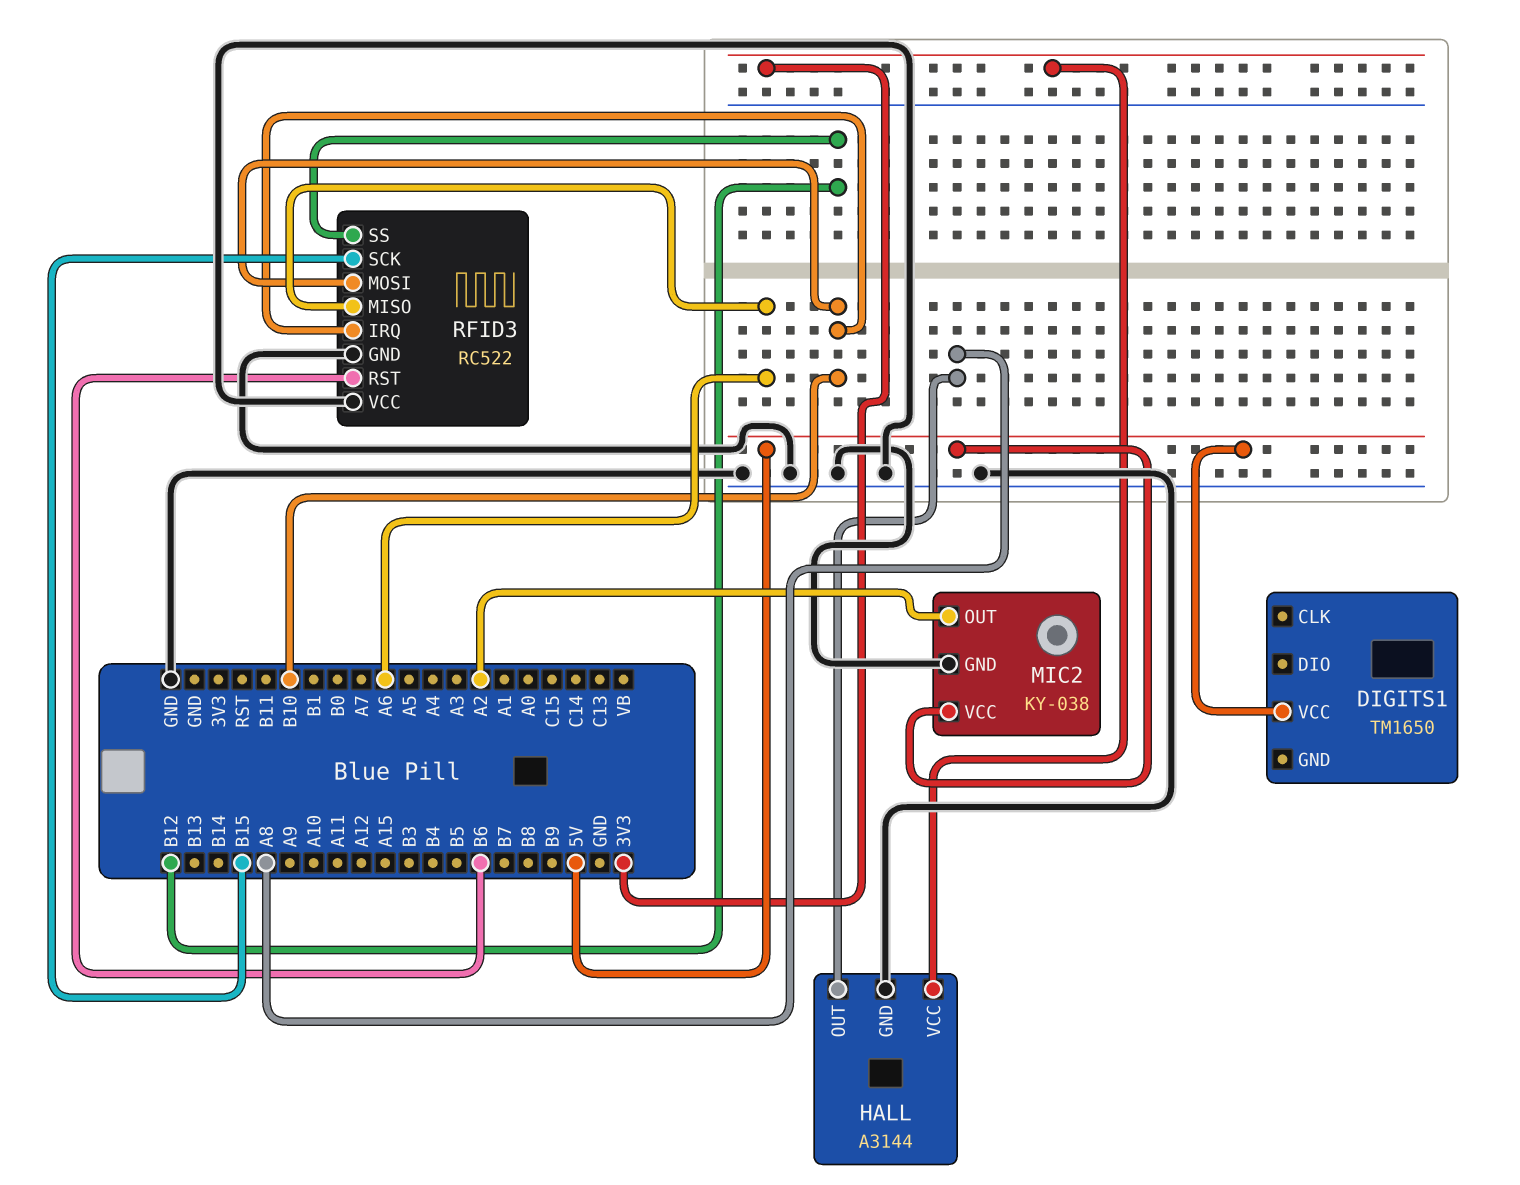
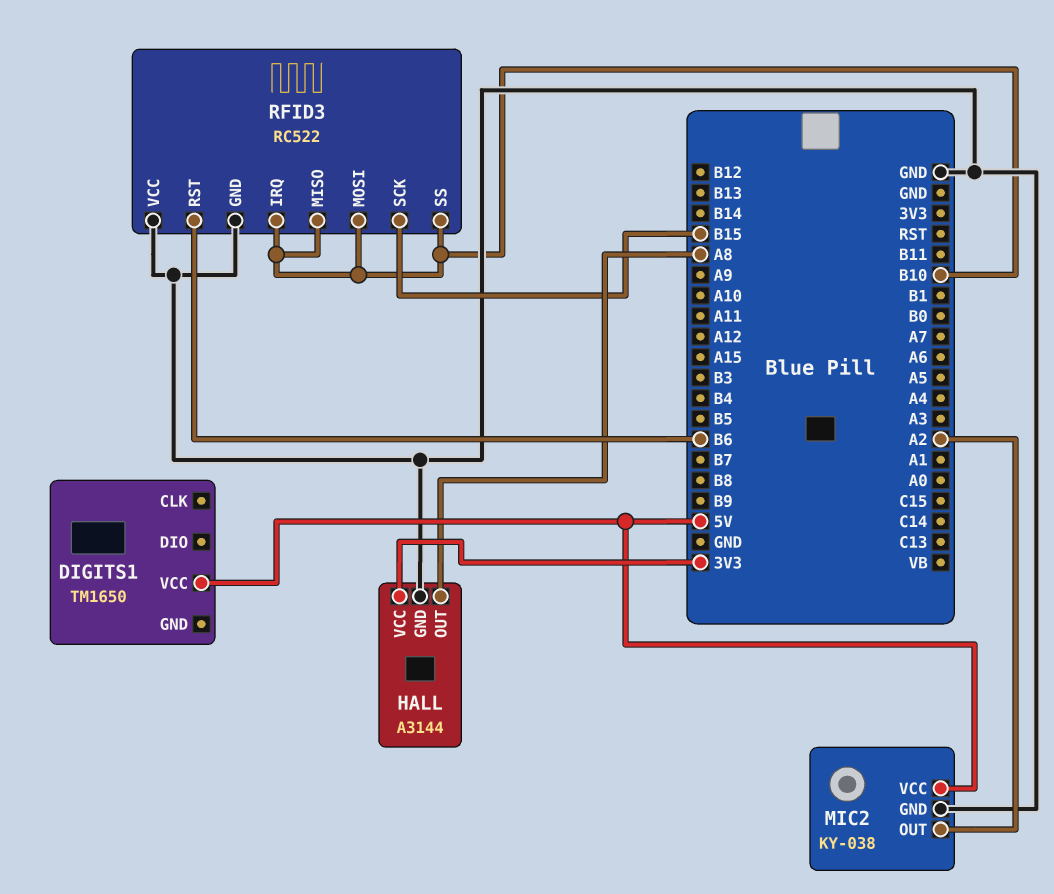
RFID3 pin MISO: A6 -> B10
RFID3 pin SS: B12 -> B10

